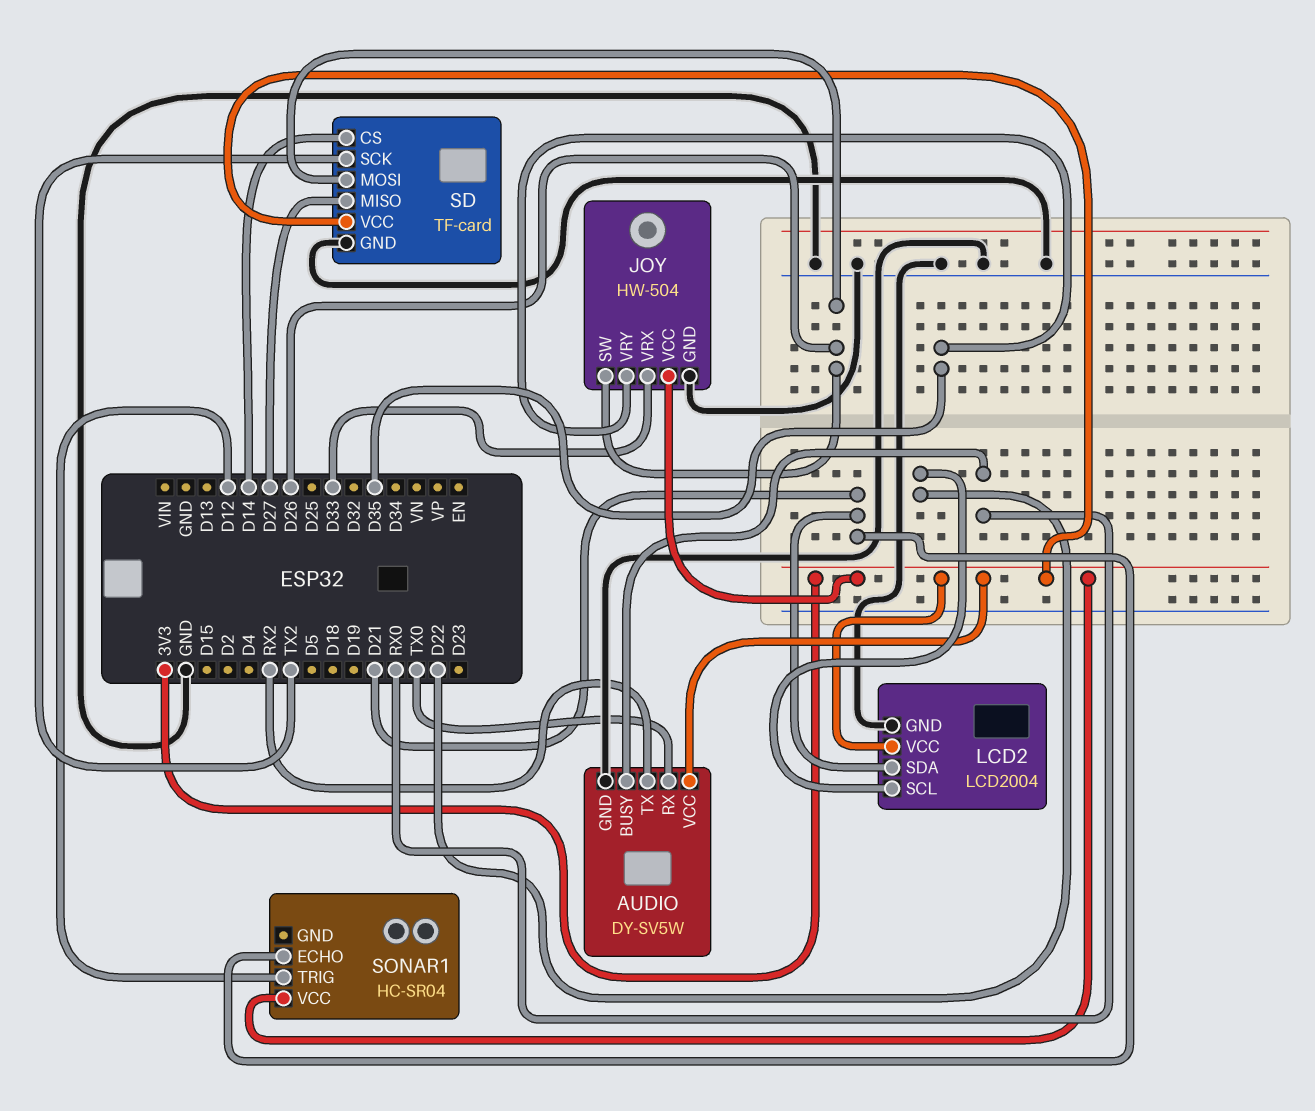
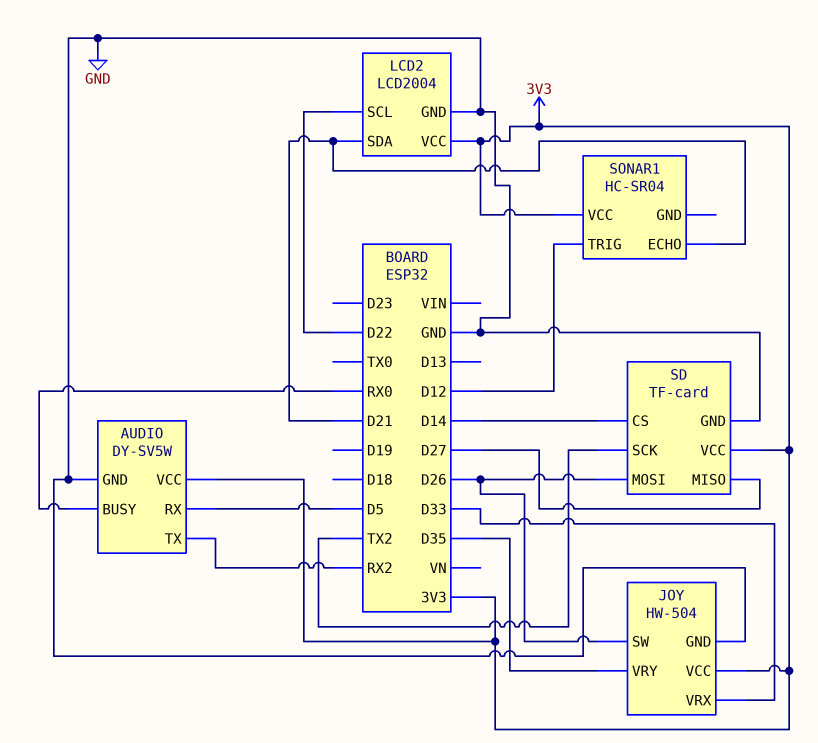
AUDIO pin RX: TX0 -> D5

